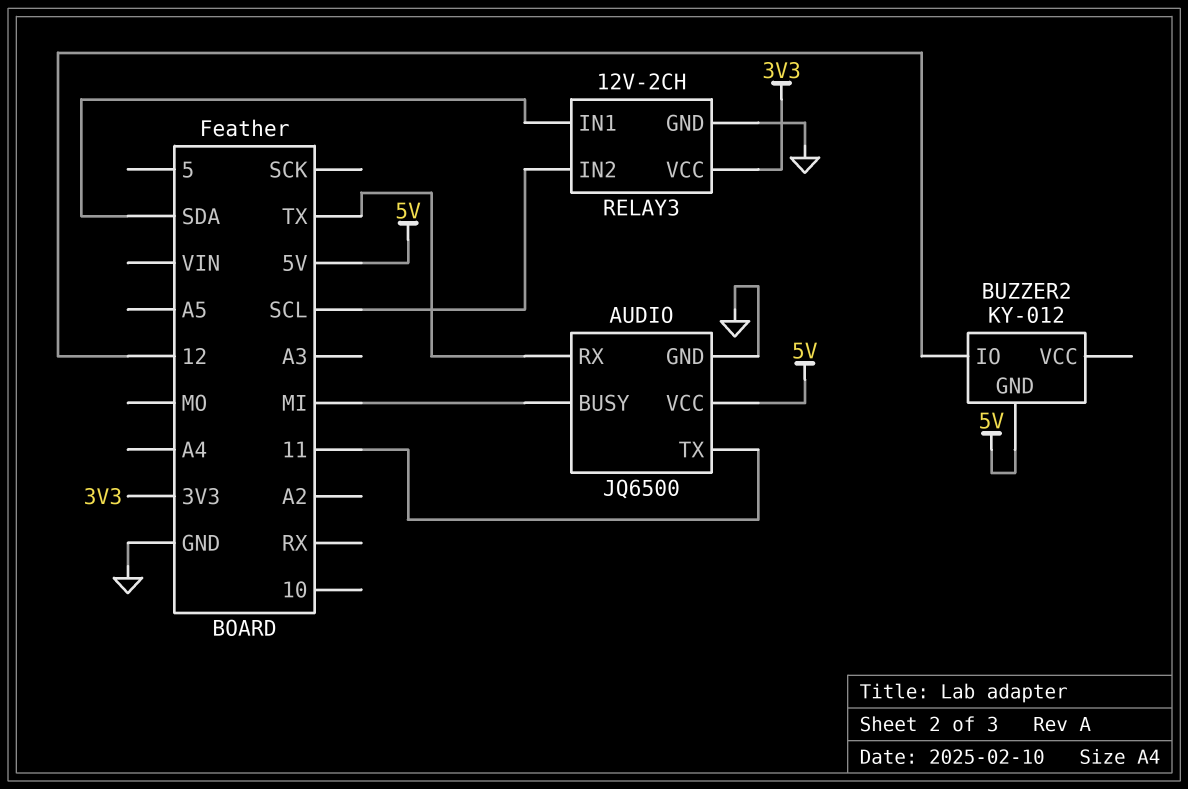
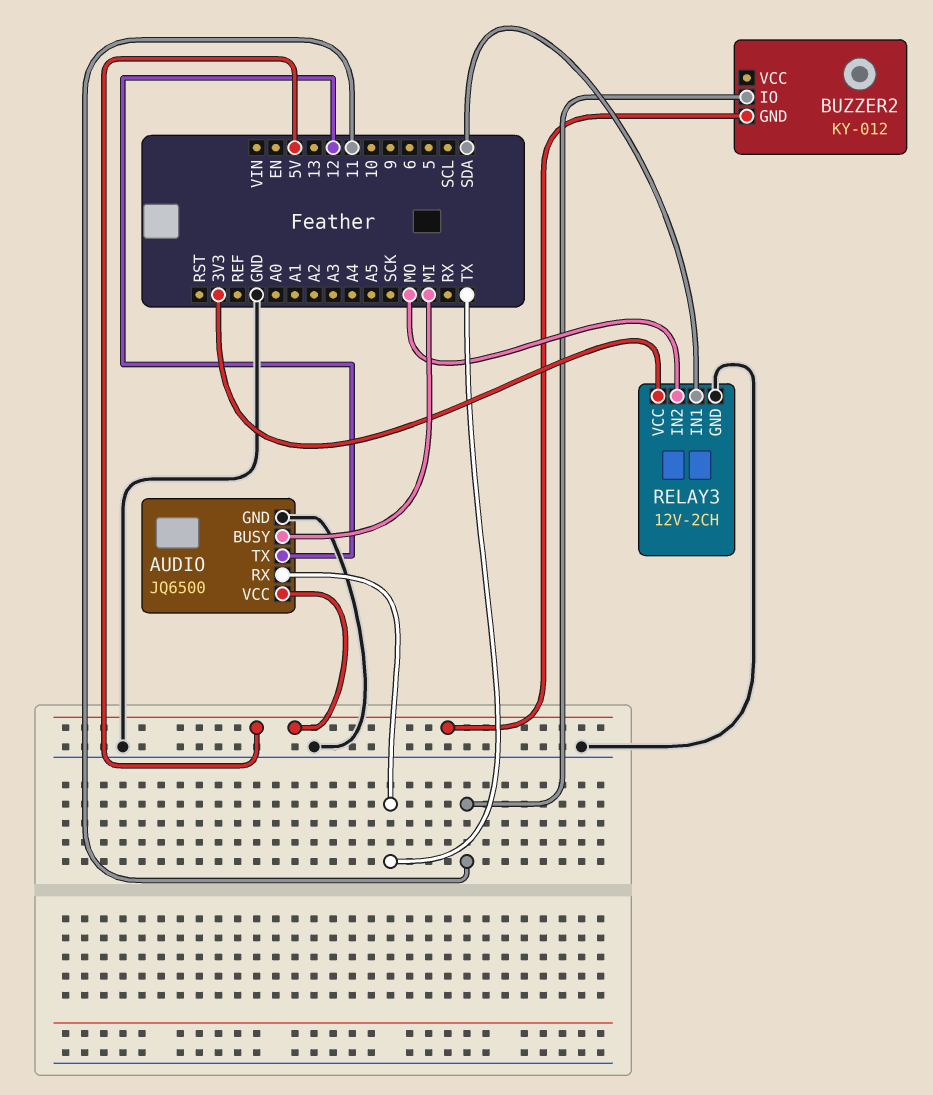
AUDIO pin TX: 11 -> 12
BUZZER2 pin IO: 12 -> 11
RELAY3 pin IN2: SCL -> MO

